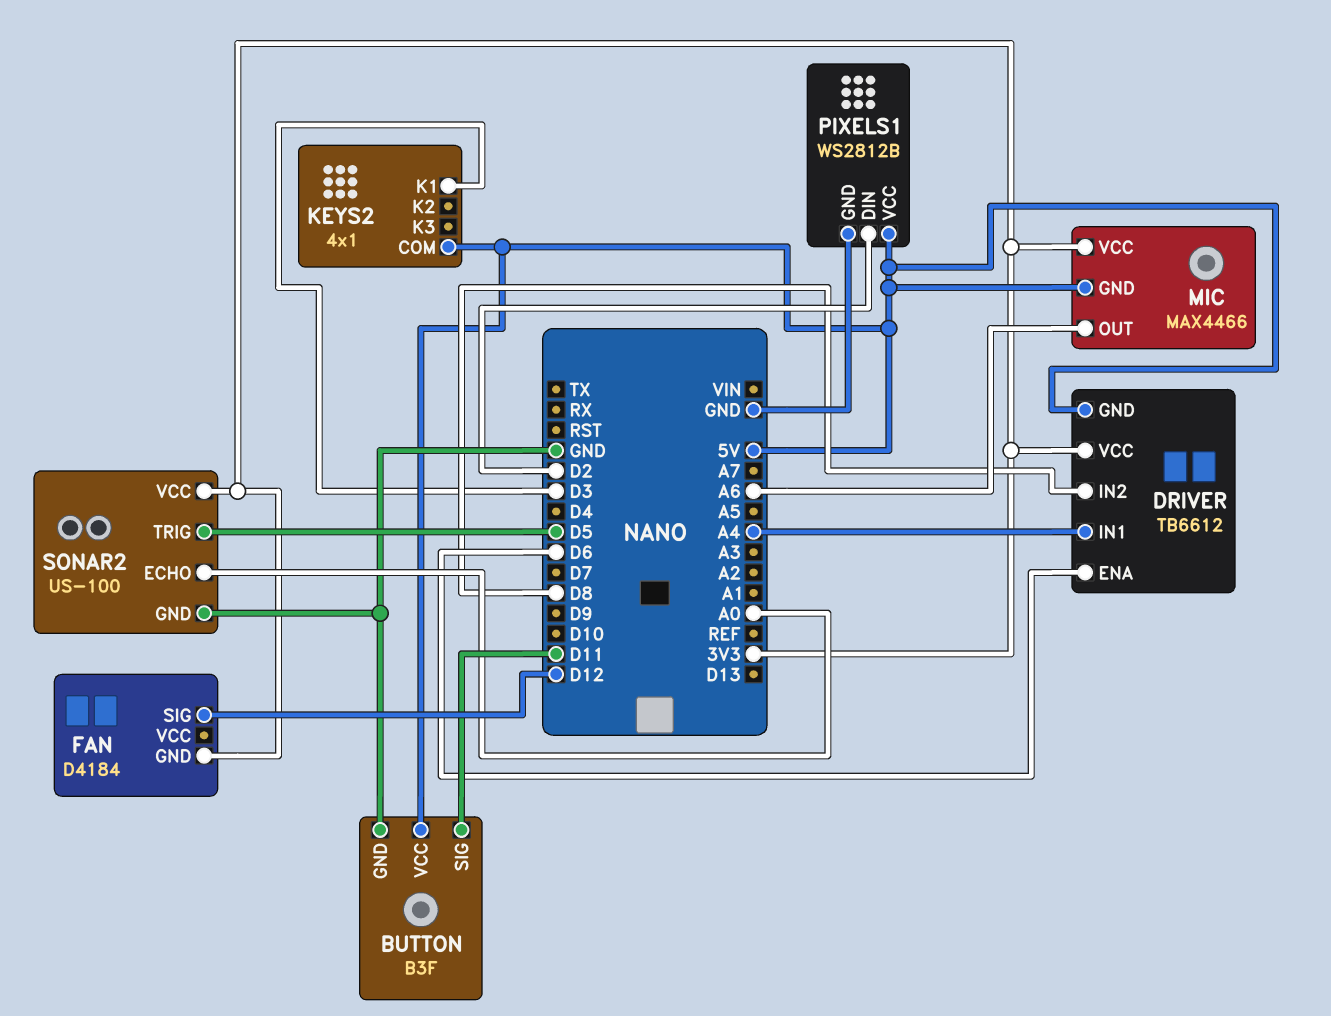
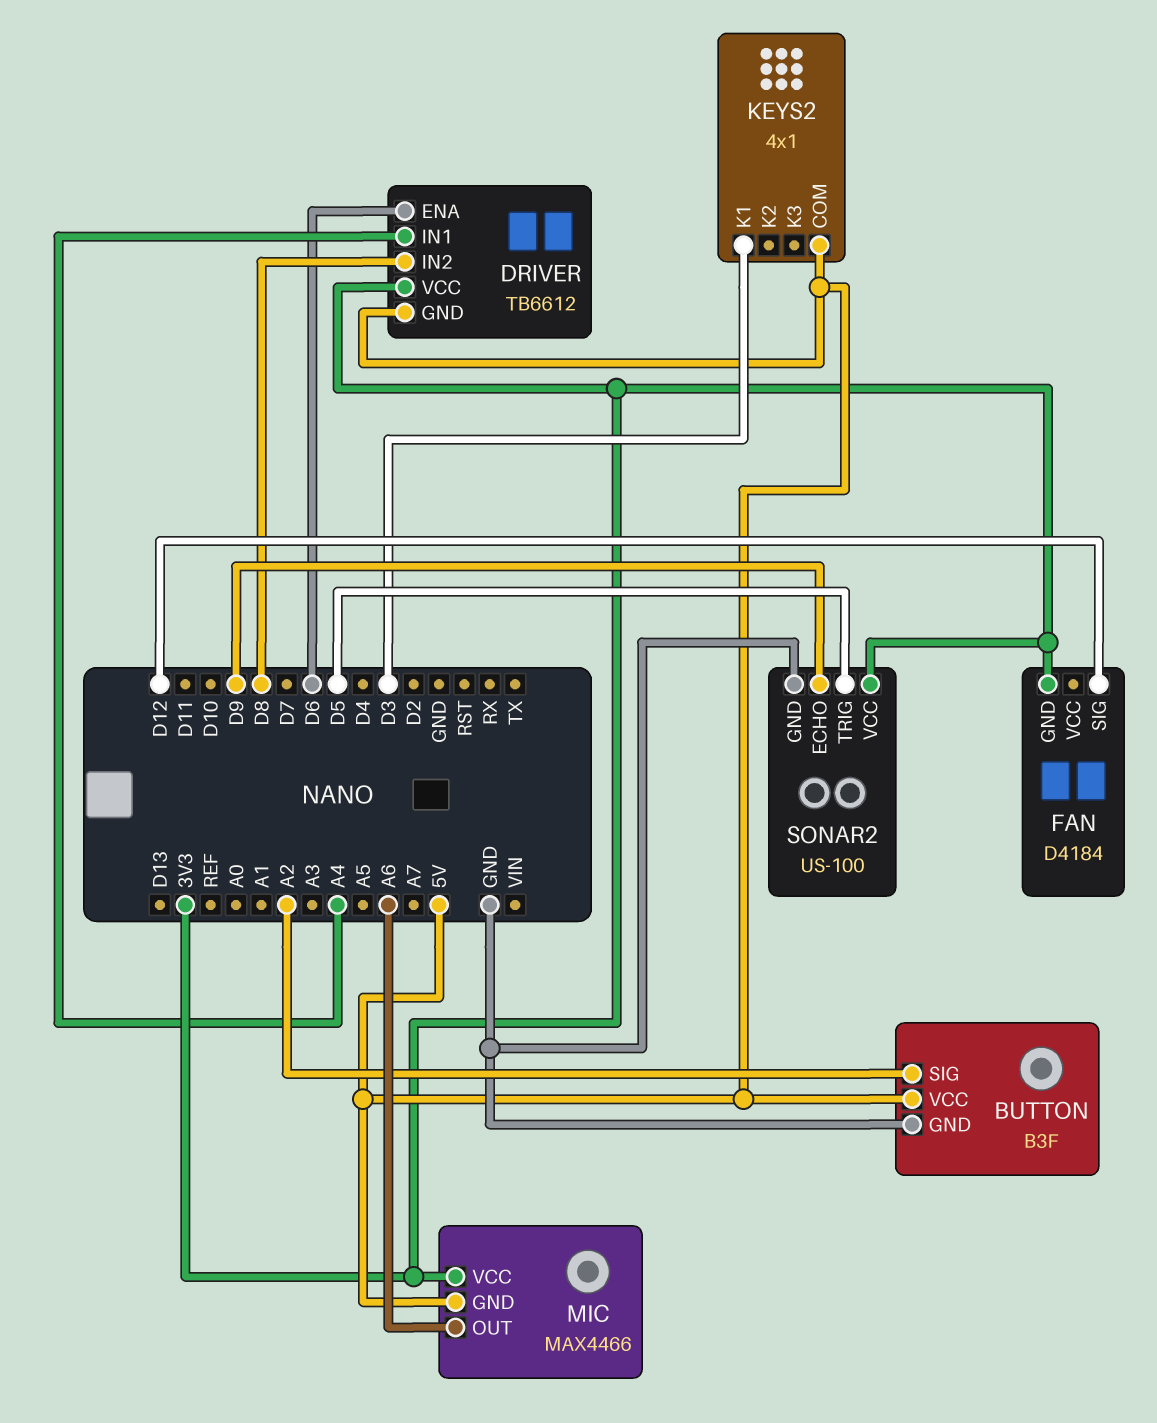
BUTTON pin SIG: D11 -> A2
PIXELS1: WS2812B -> none
PIXELS1 pin DIN: D2 -> none
PIXELS1 pin GND: GND -> none
PIXELS1 pin VCC: 5V -> none
SONAR2 pin ECHO: A0 -> D9

